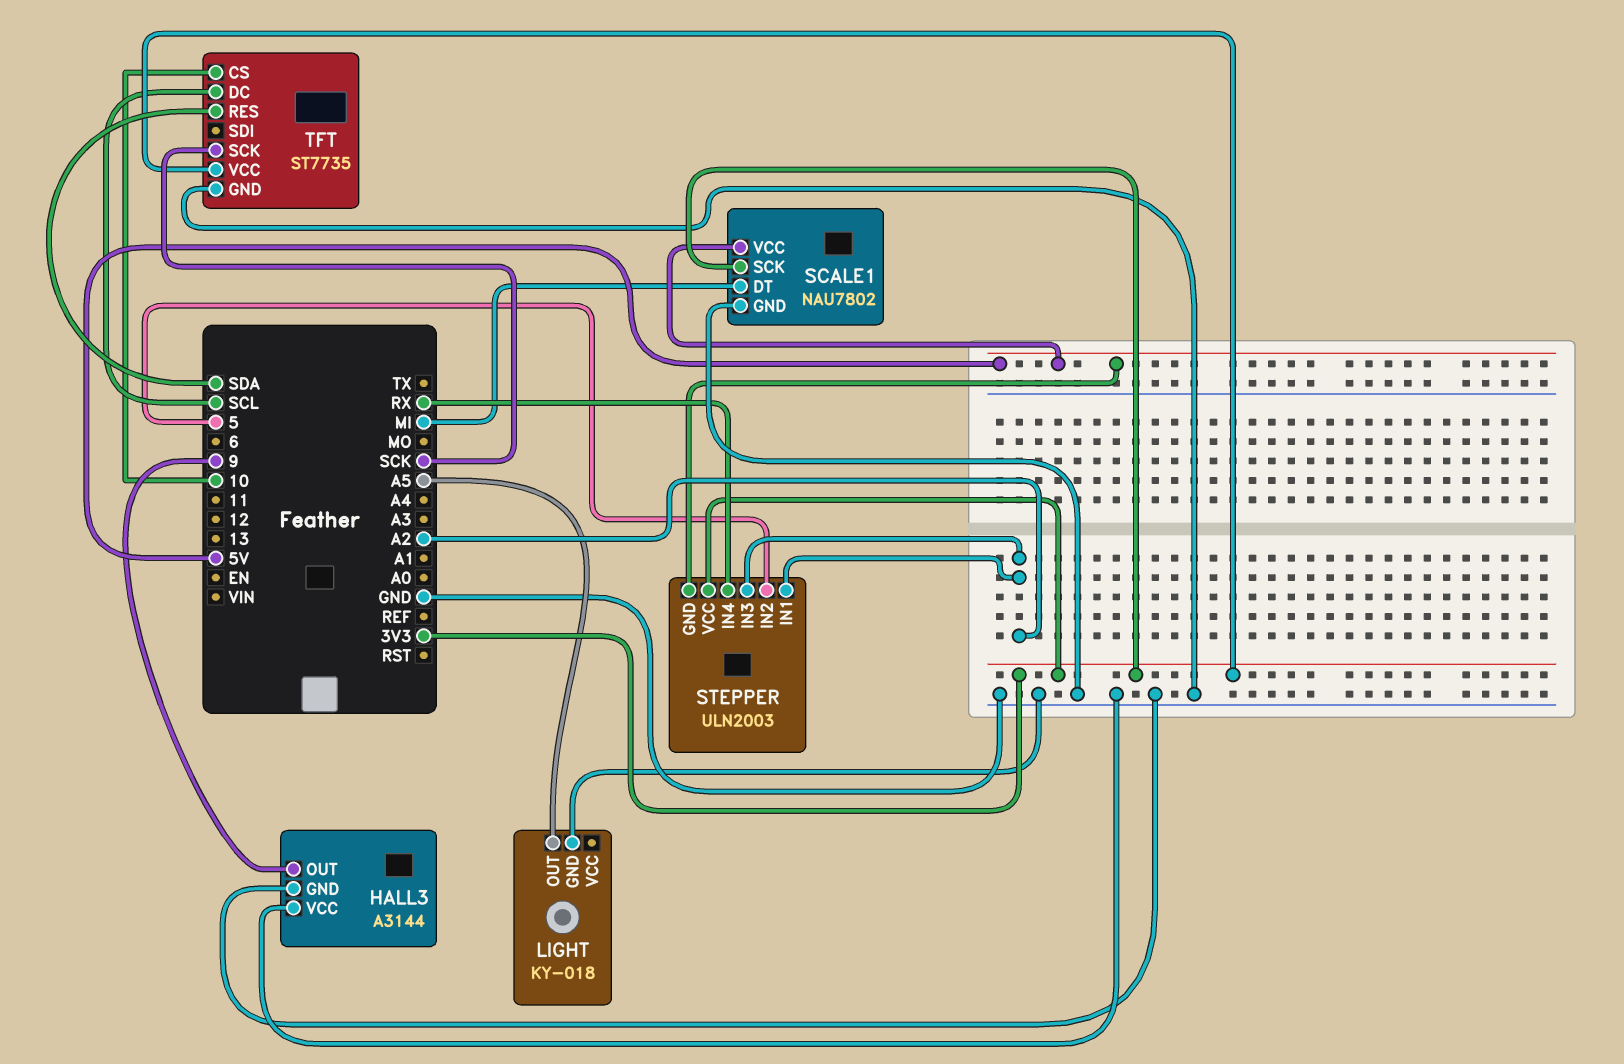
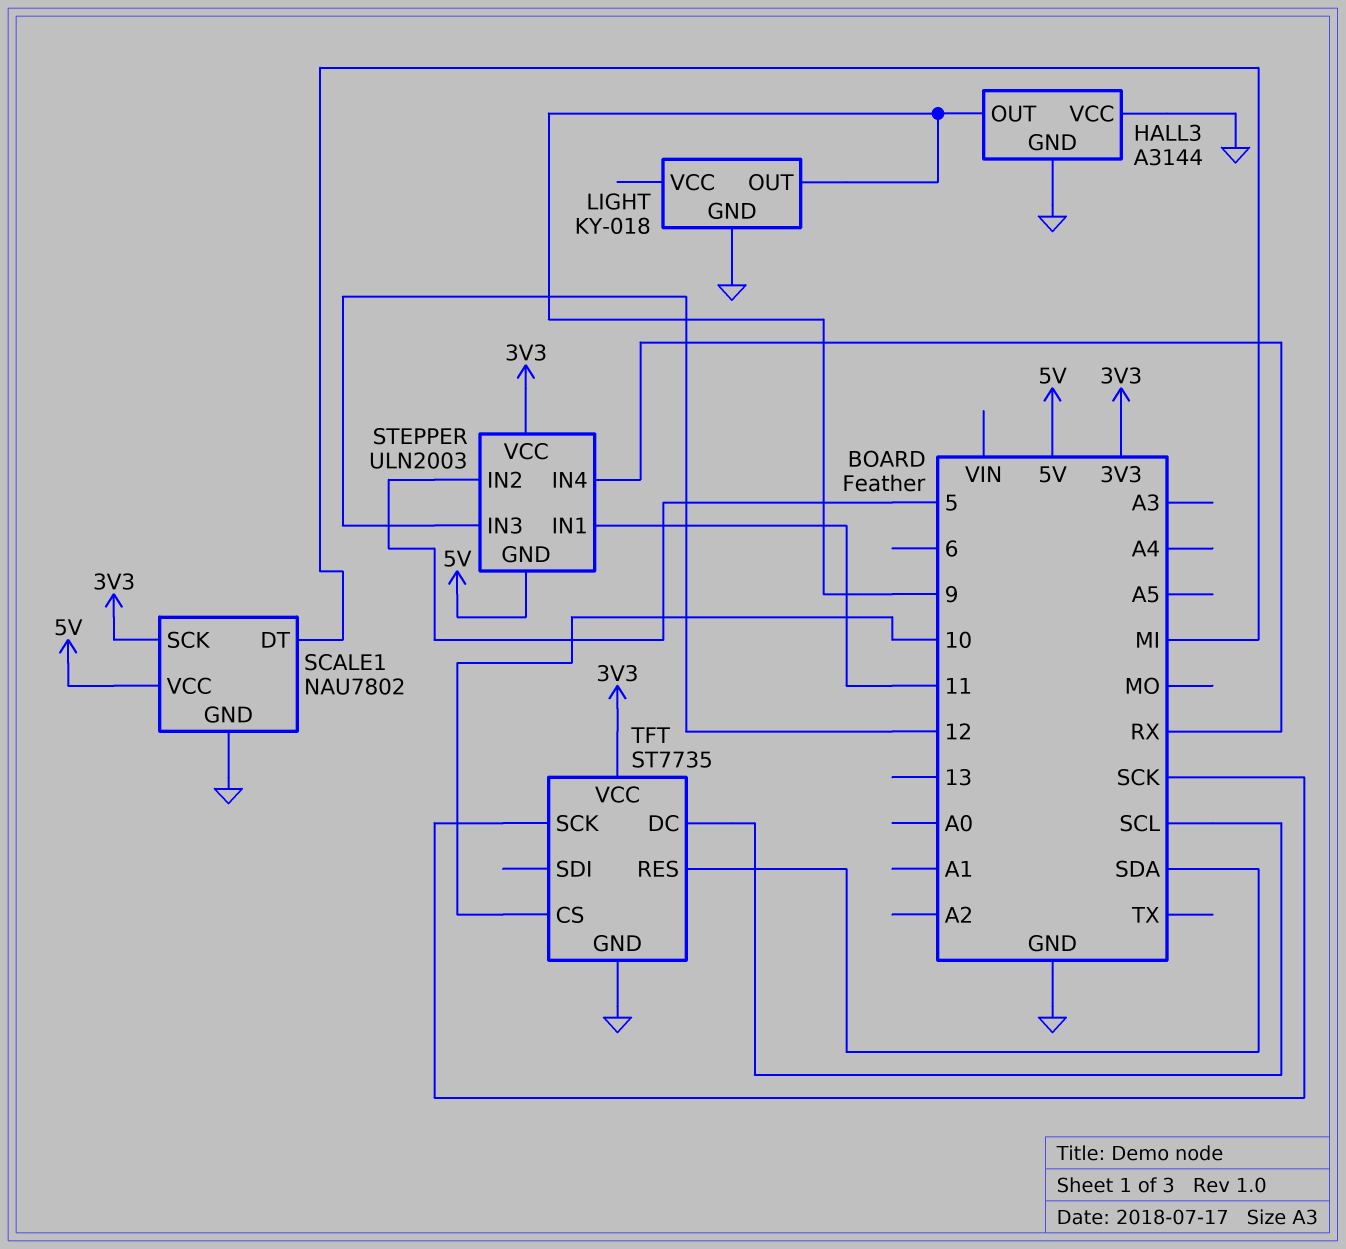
LIGHT pin OUT: A5 -> 9
STEPPER pin IN1: A2 -> 11
STEPPER pin IN3: A2 -> 12

